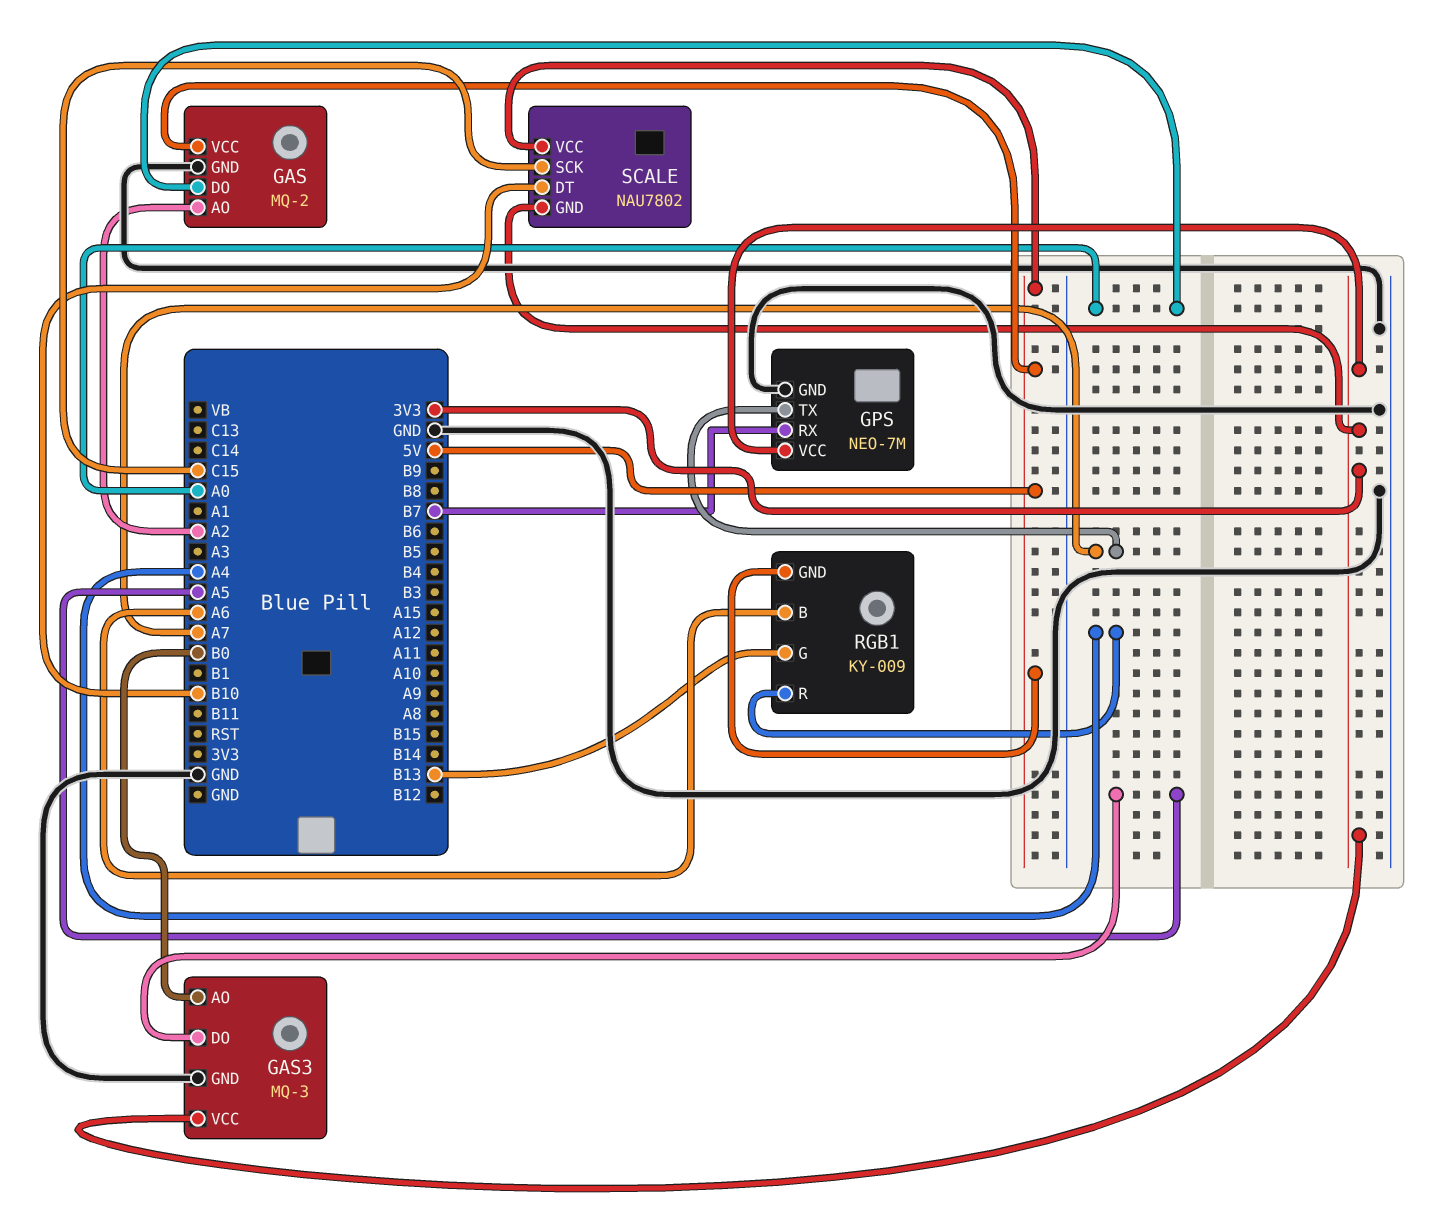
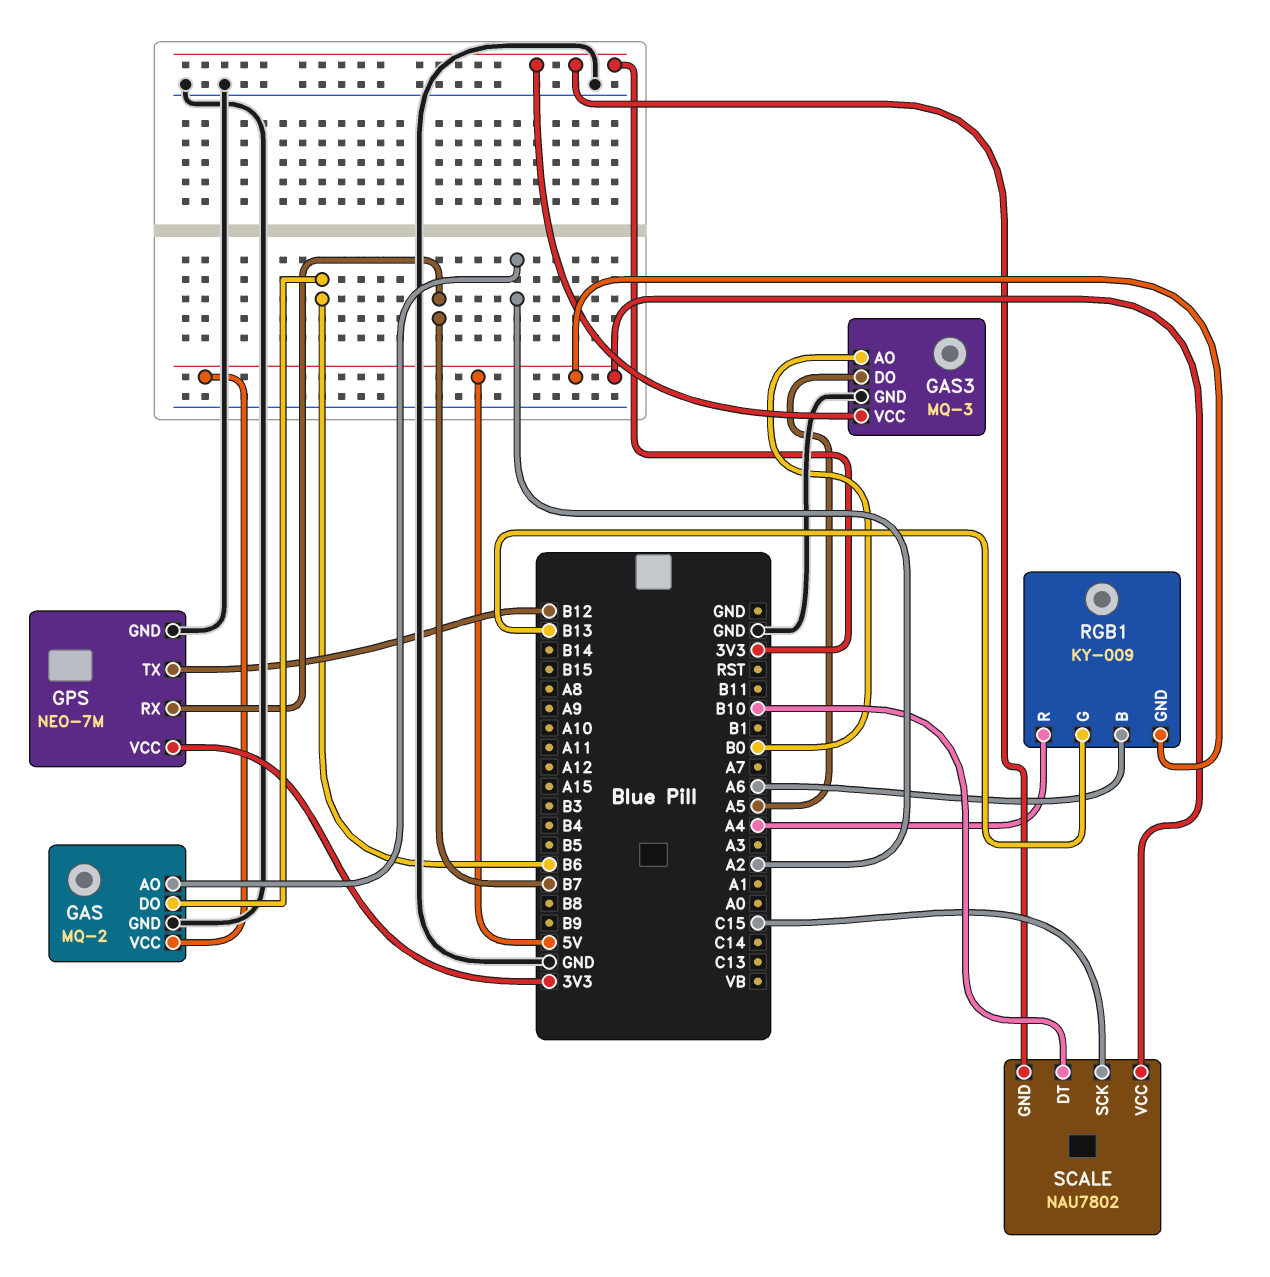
GAS pin DO: A0 -> B6
GPS pin TX: A7 -> B12

